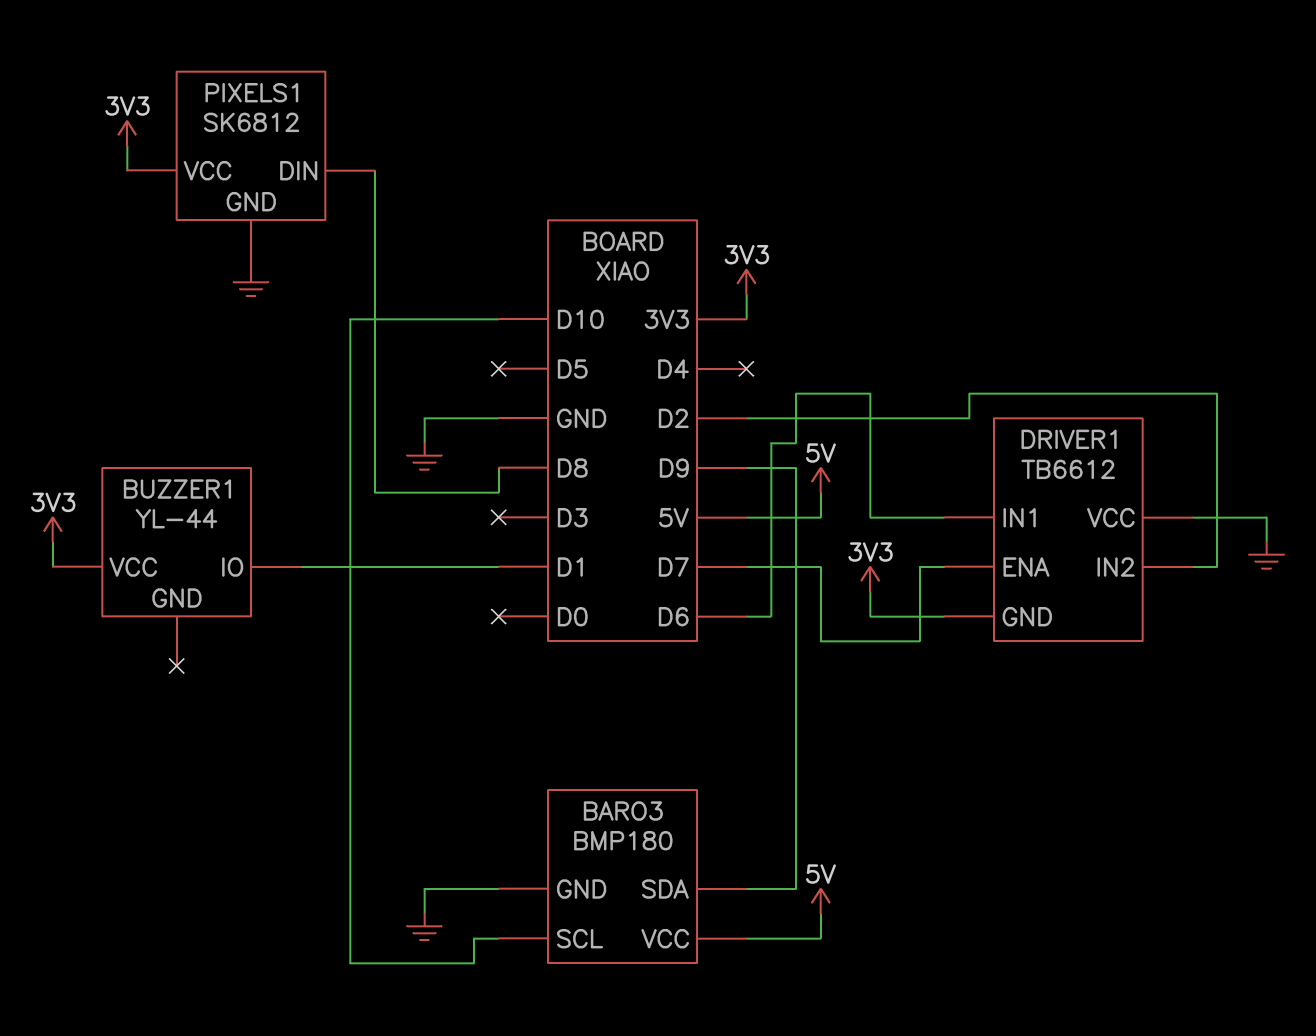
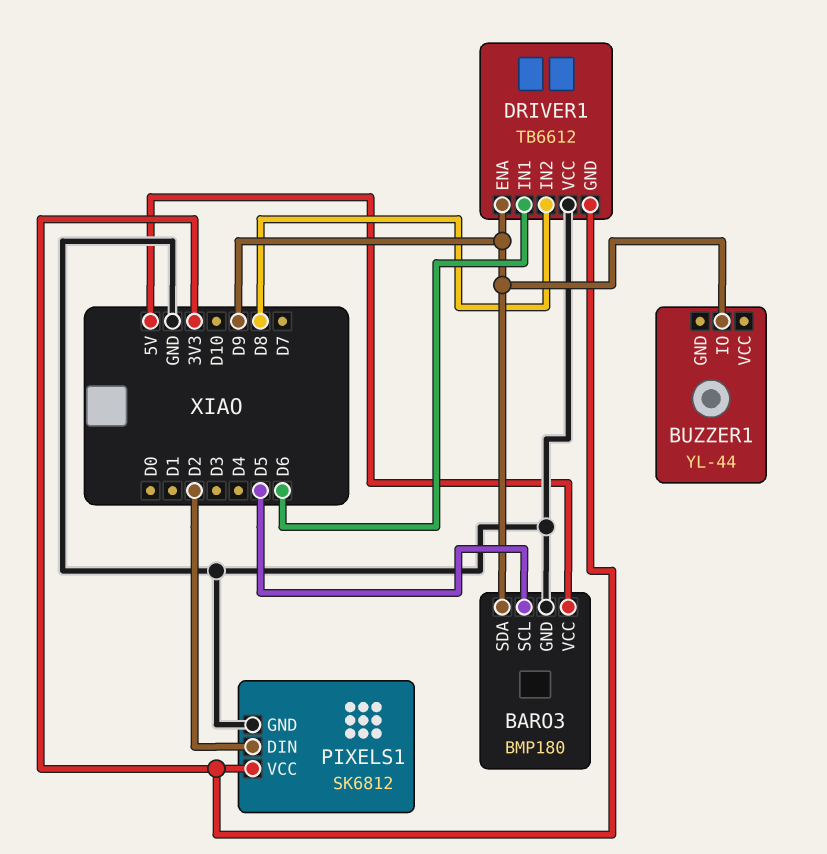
BARO3 pin SCL: D10 -> D5
BUZZER1 pin IO: D1 -> D9
BUZZER1 pin VCC: 3V3 -> none
DRIVER1 pin ENA: D7 -> D9
DRIVER1 pin IN2: D2 -> D8
PIXELS1 pin DIN: D8 -> D2

